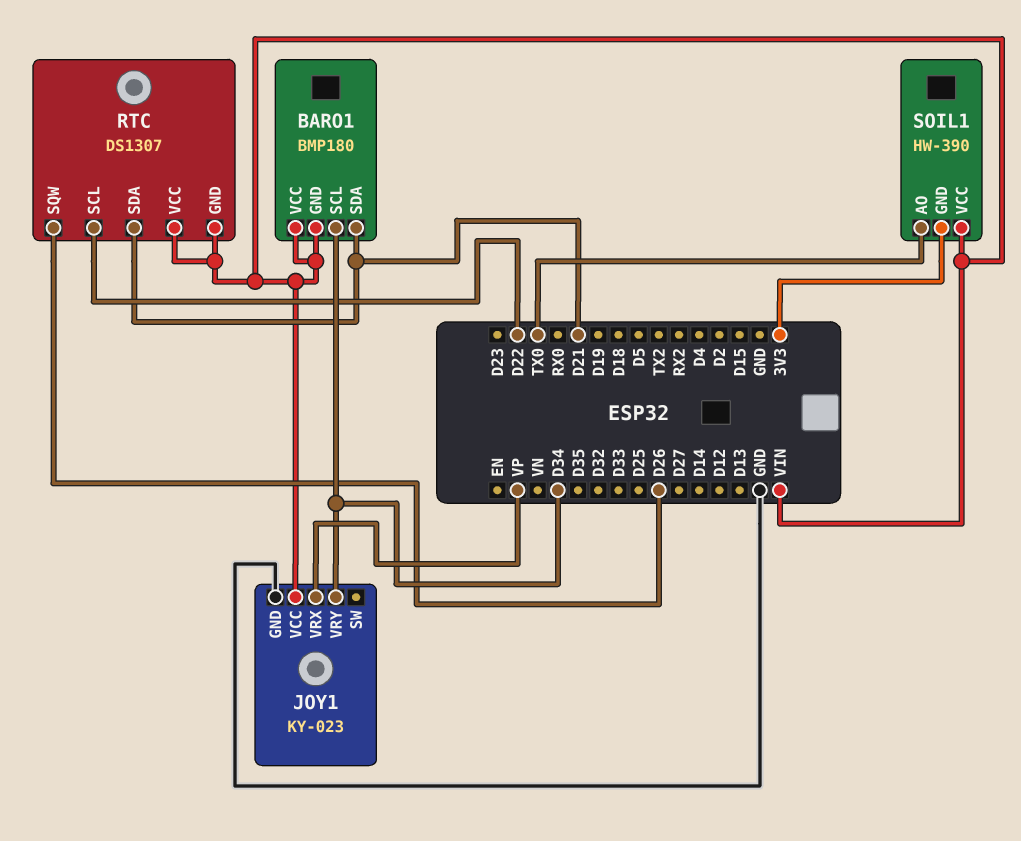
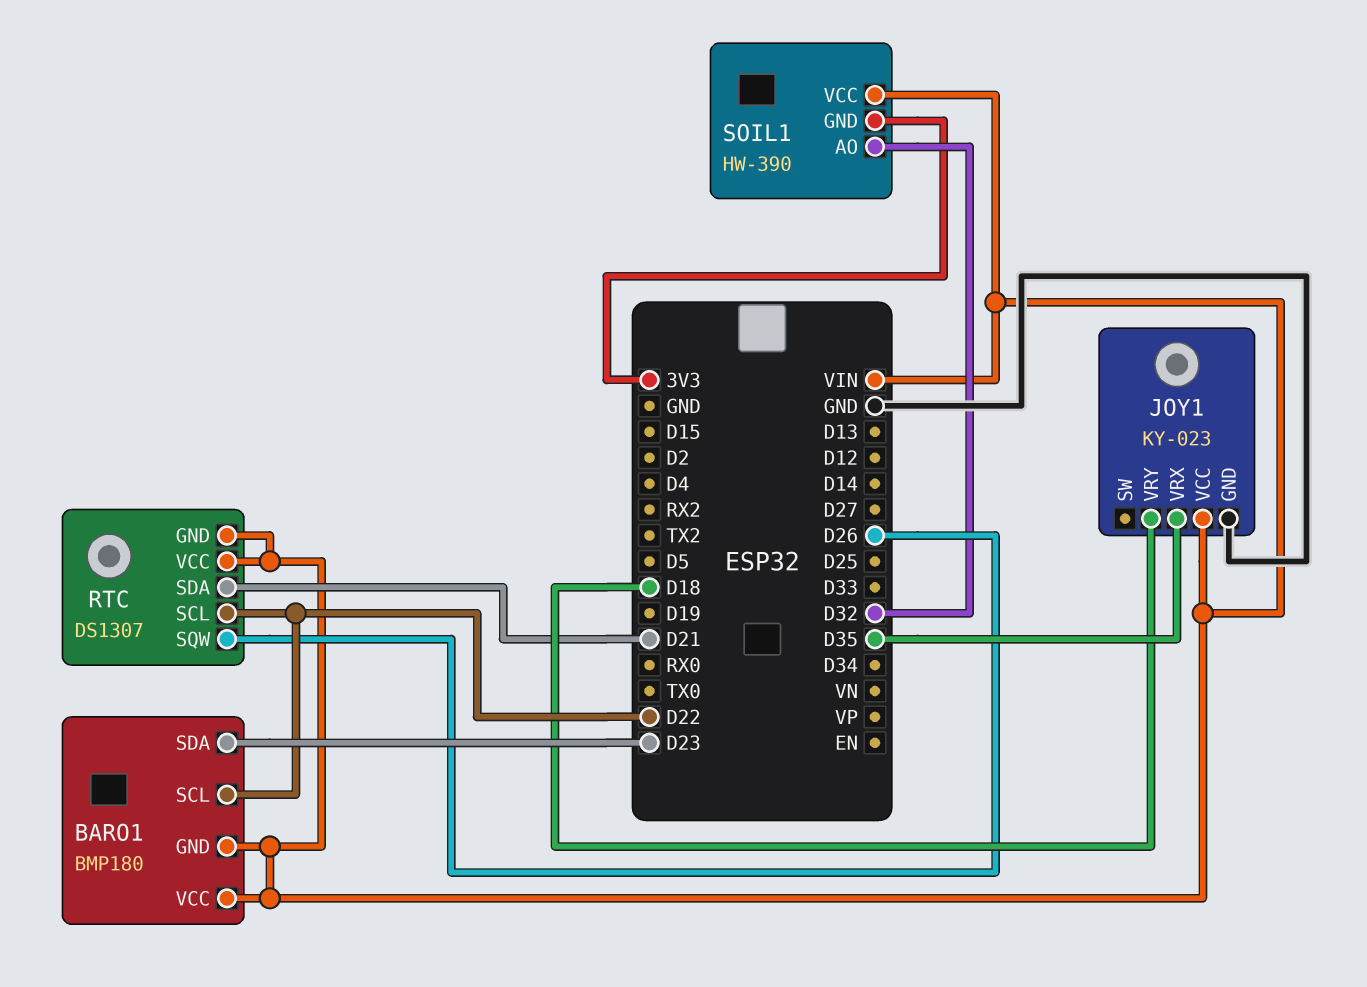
BARO1 pin SCL: D34 -> D22
BARO1 pin SDA: D21 -> D23
JOY1 pin VRX: VP -> D35
JOY1 pin VRY: D34 -> D18
SOIL1 pin AO: TX0 -> D32

